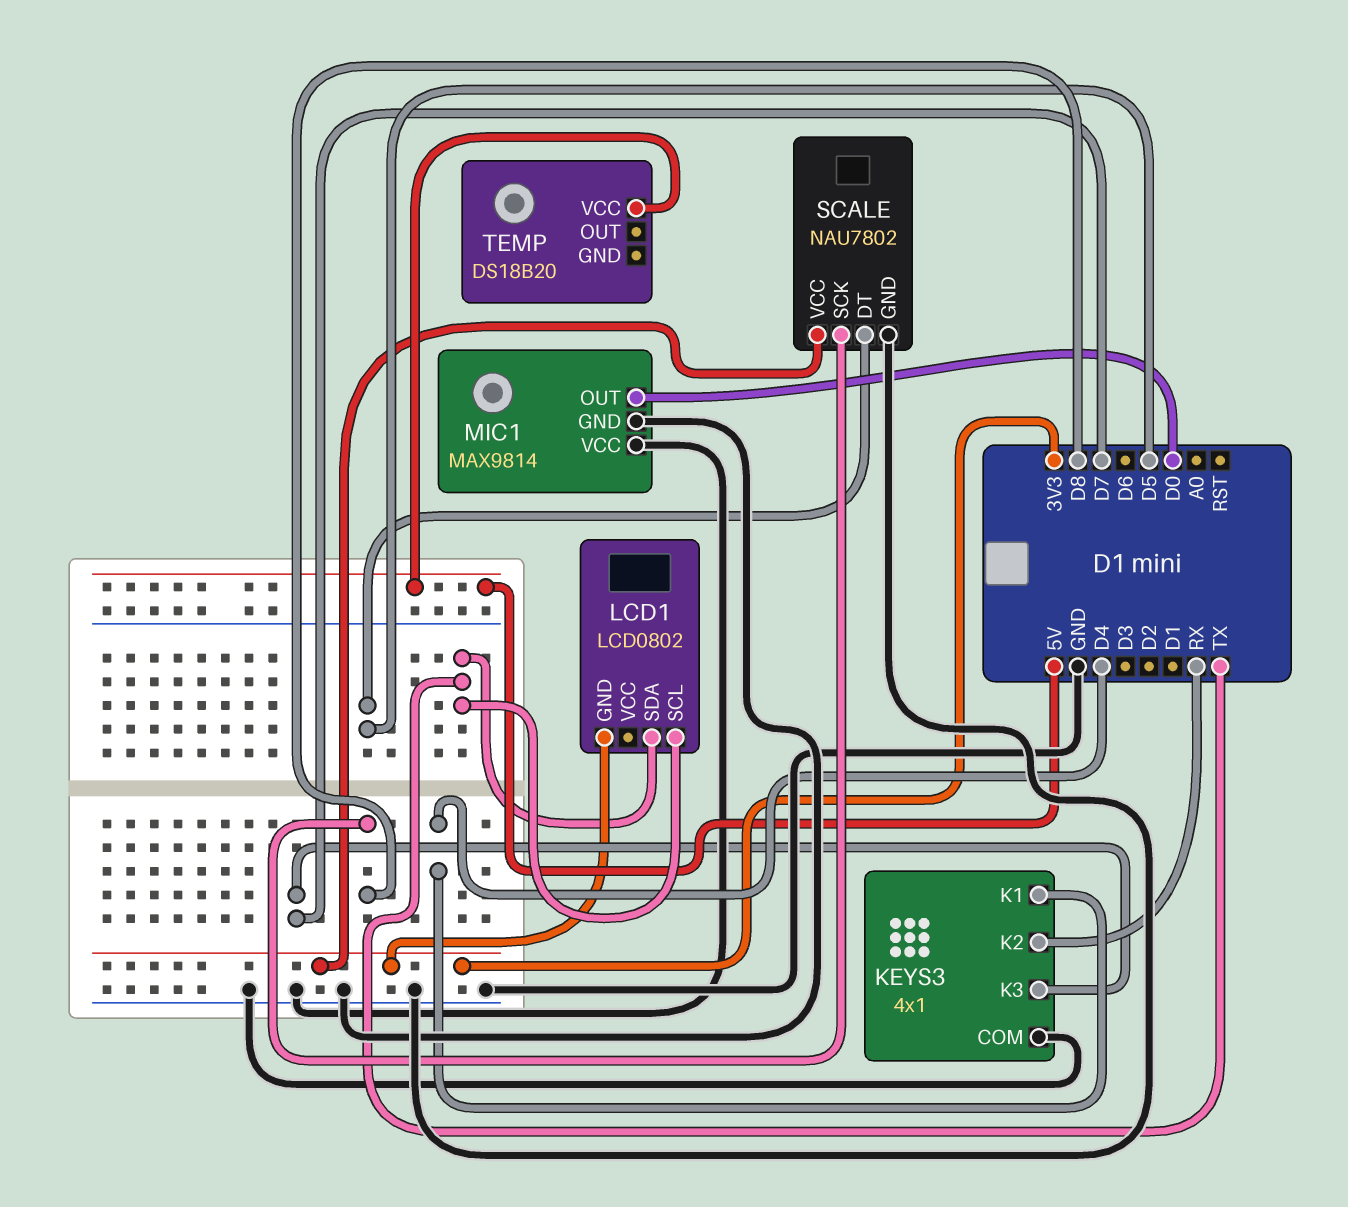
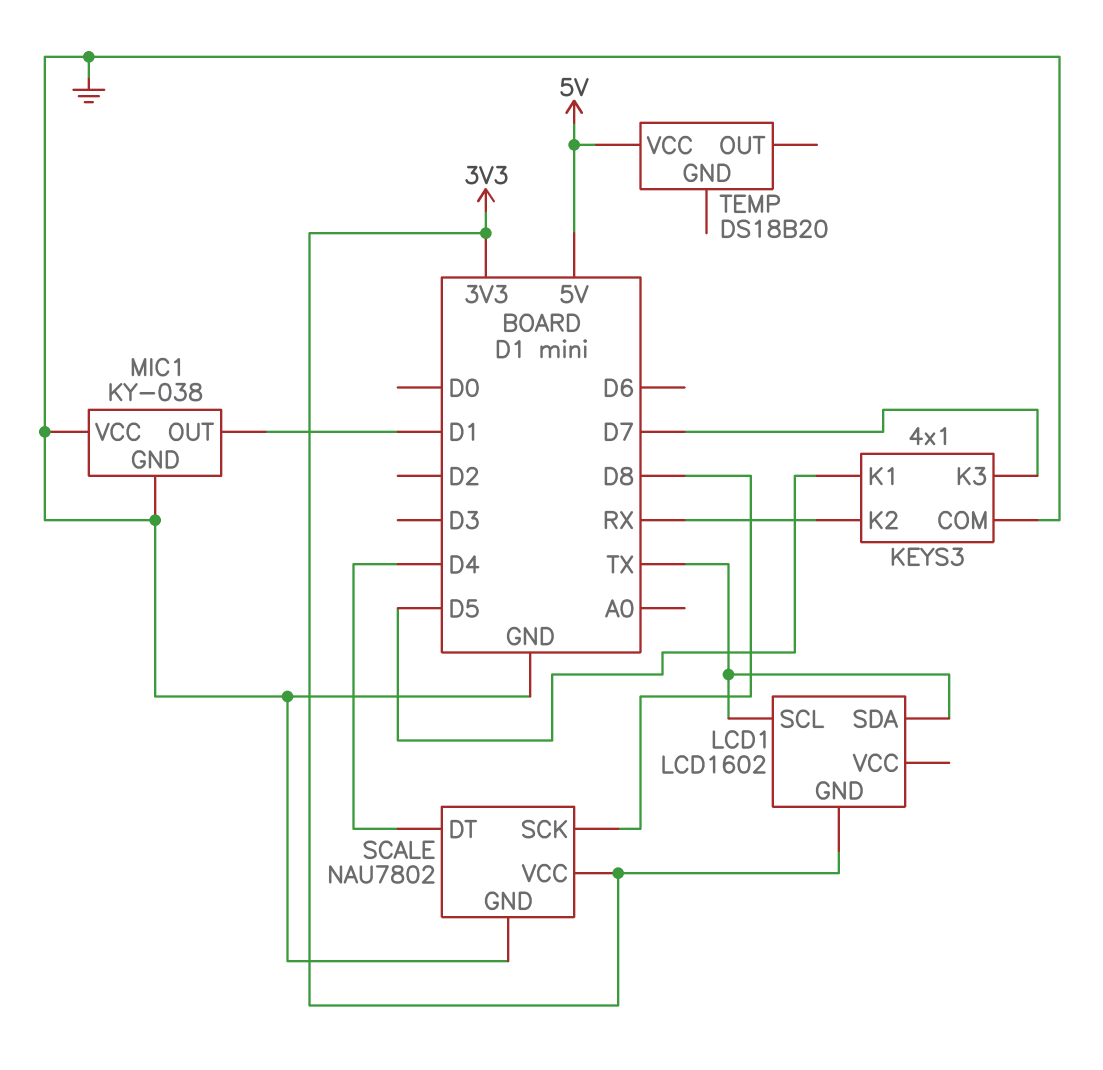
KEYS3 pin K1: D4 -> D5
LCD1: LCD0802 -> LCD1602
MIC1: MAX9814 -> KY-038
MIC1 pin OUT: D0 -> D1
SCALE pin DT: D5 -> D4

